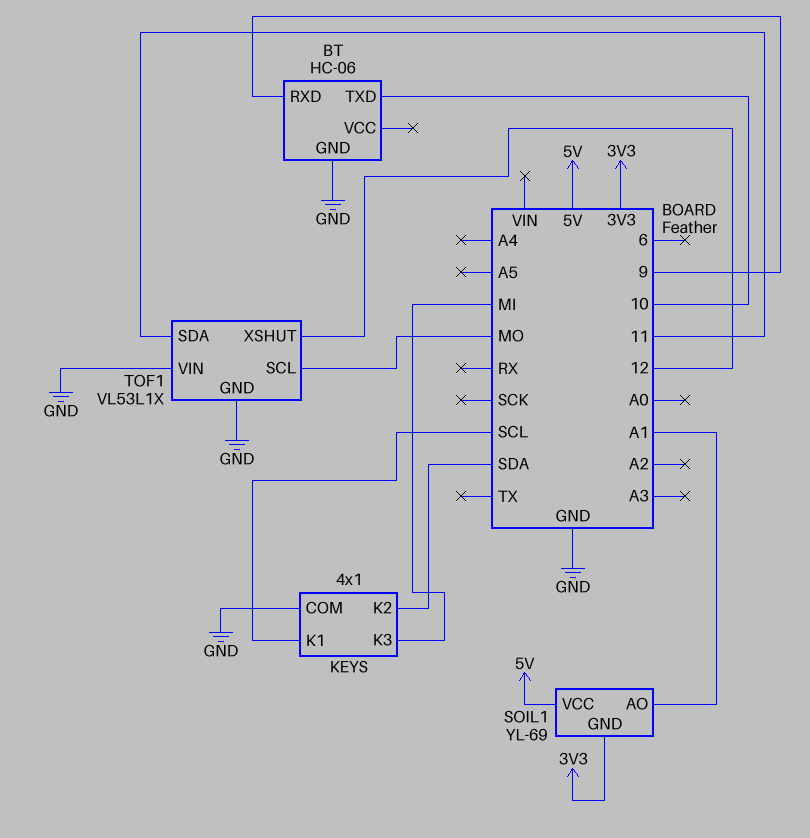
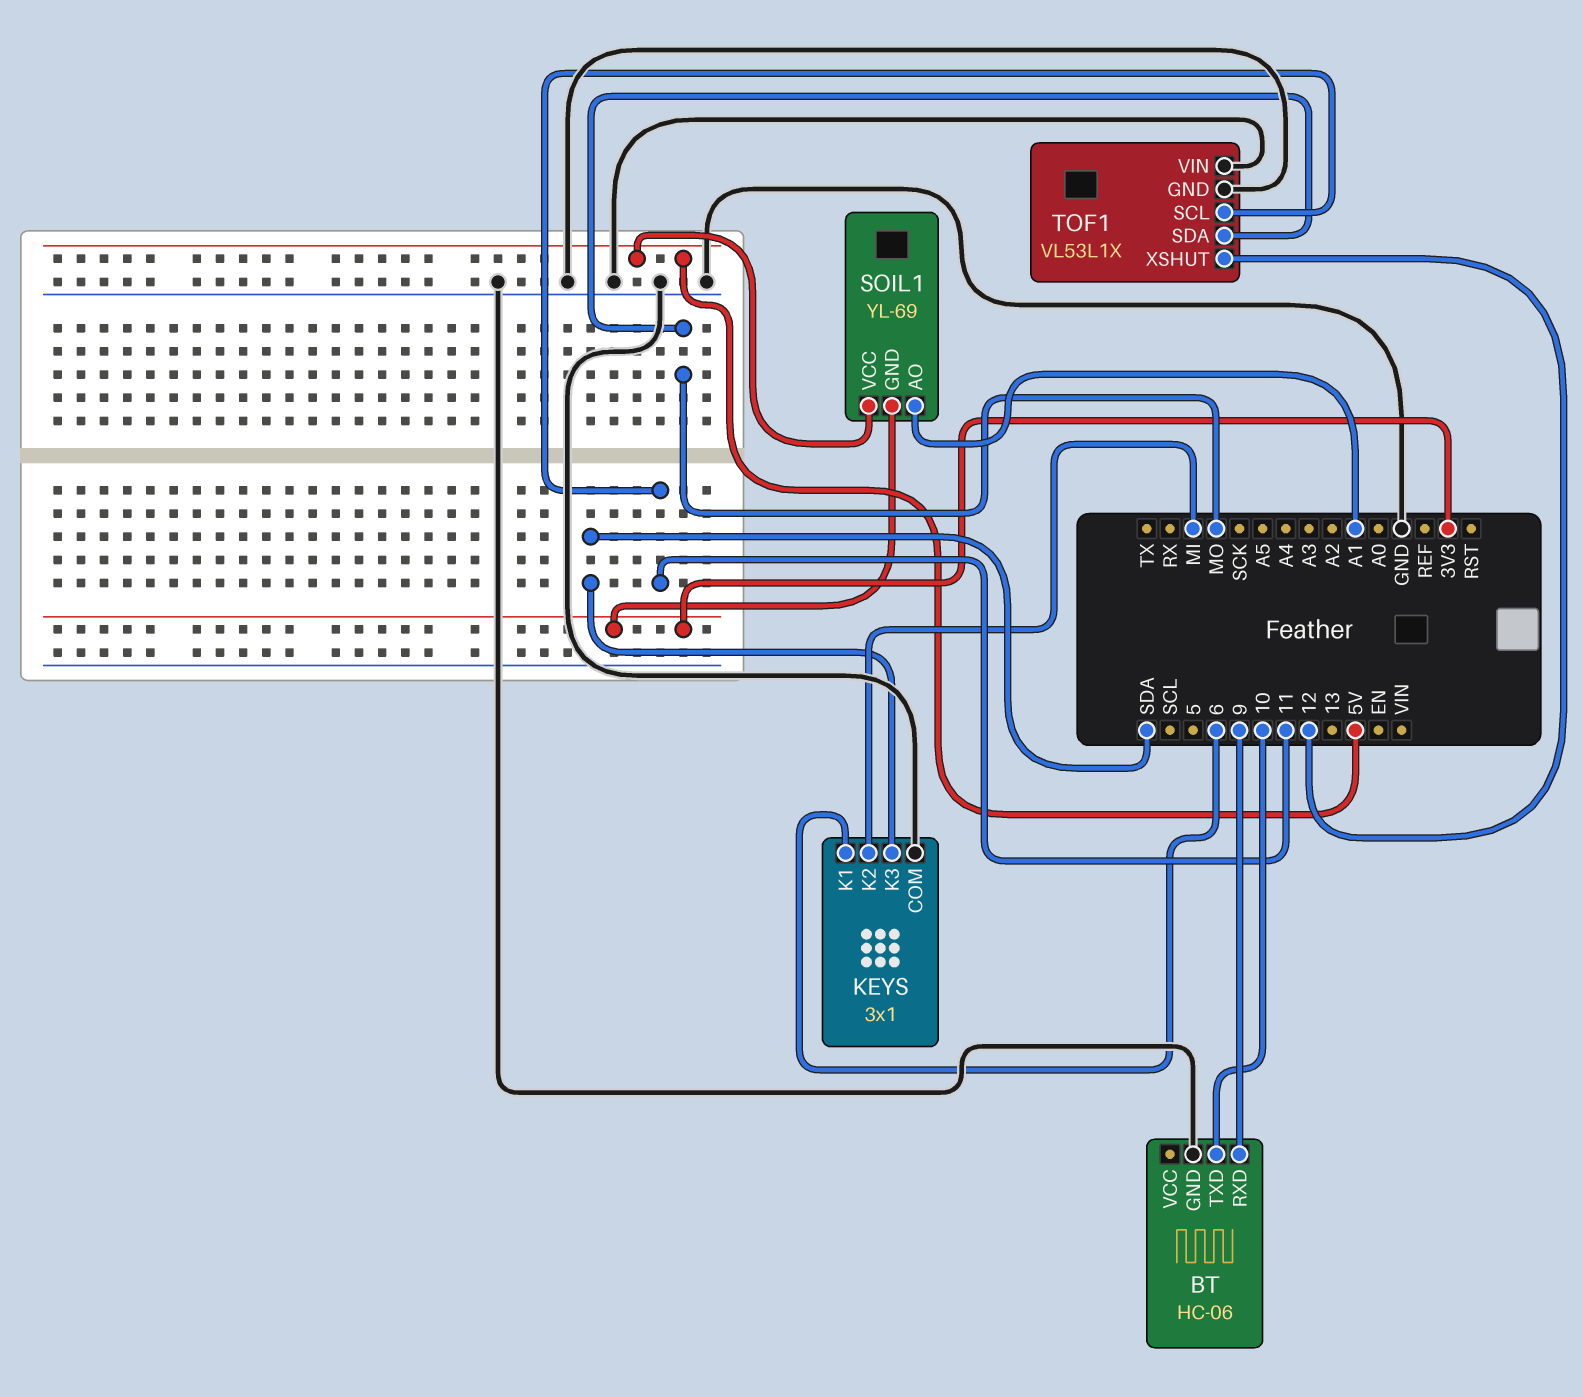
KEYS: 4x1 -> 3x1
KEYS pin K1: SCL -> 6
KEYS pin K2: SDA -> MI
KEYS pin K3: MI -> SDA
TOF1 pin SCL: MO -> 11
TOF1 pin SDA: 11 -> MO

